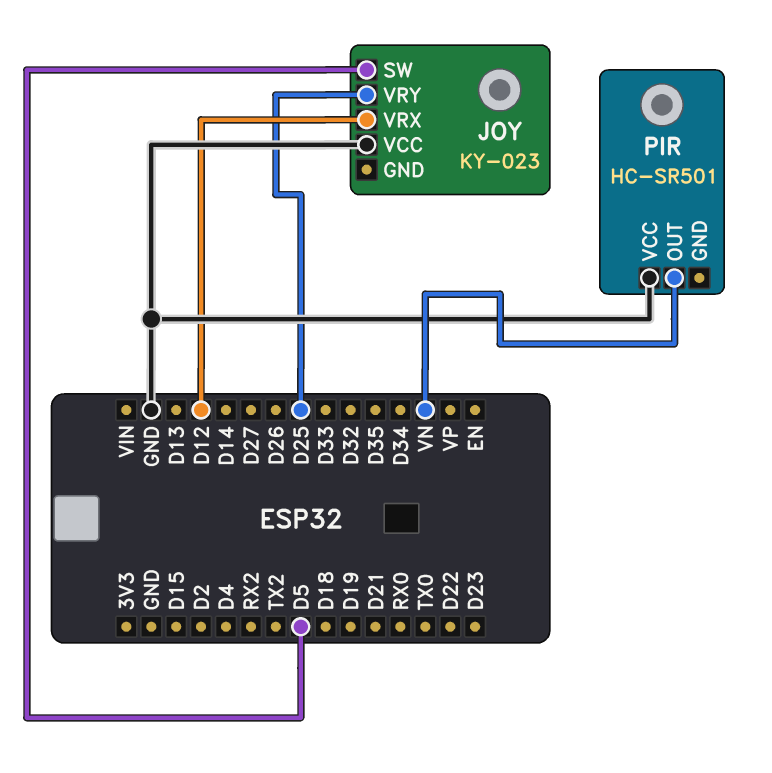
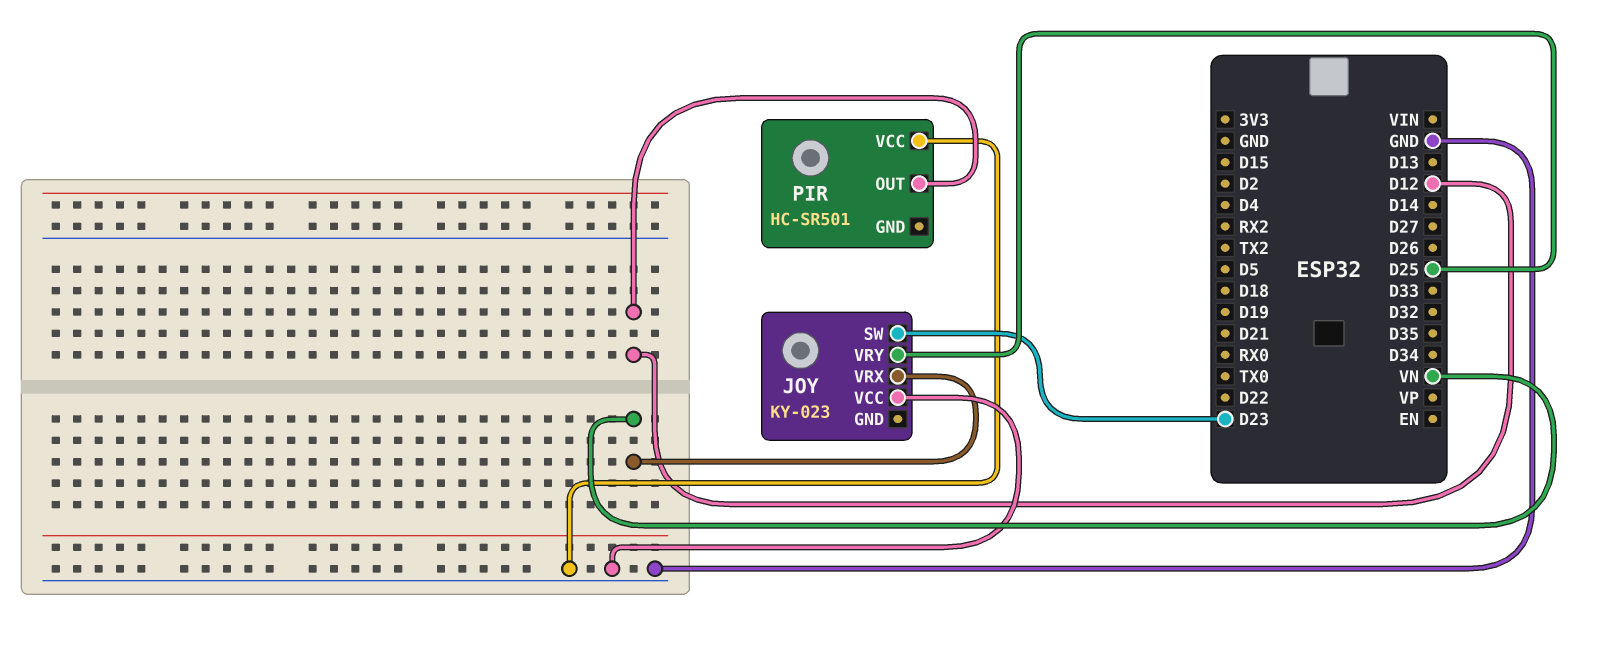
JOY pin SW: D5 -> D23
JOY pin VRX: D12 -> VN
PIR pin OUT: VN -> D12

